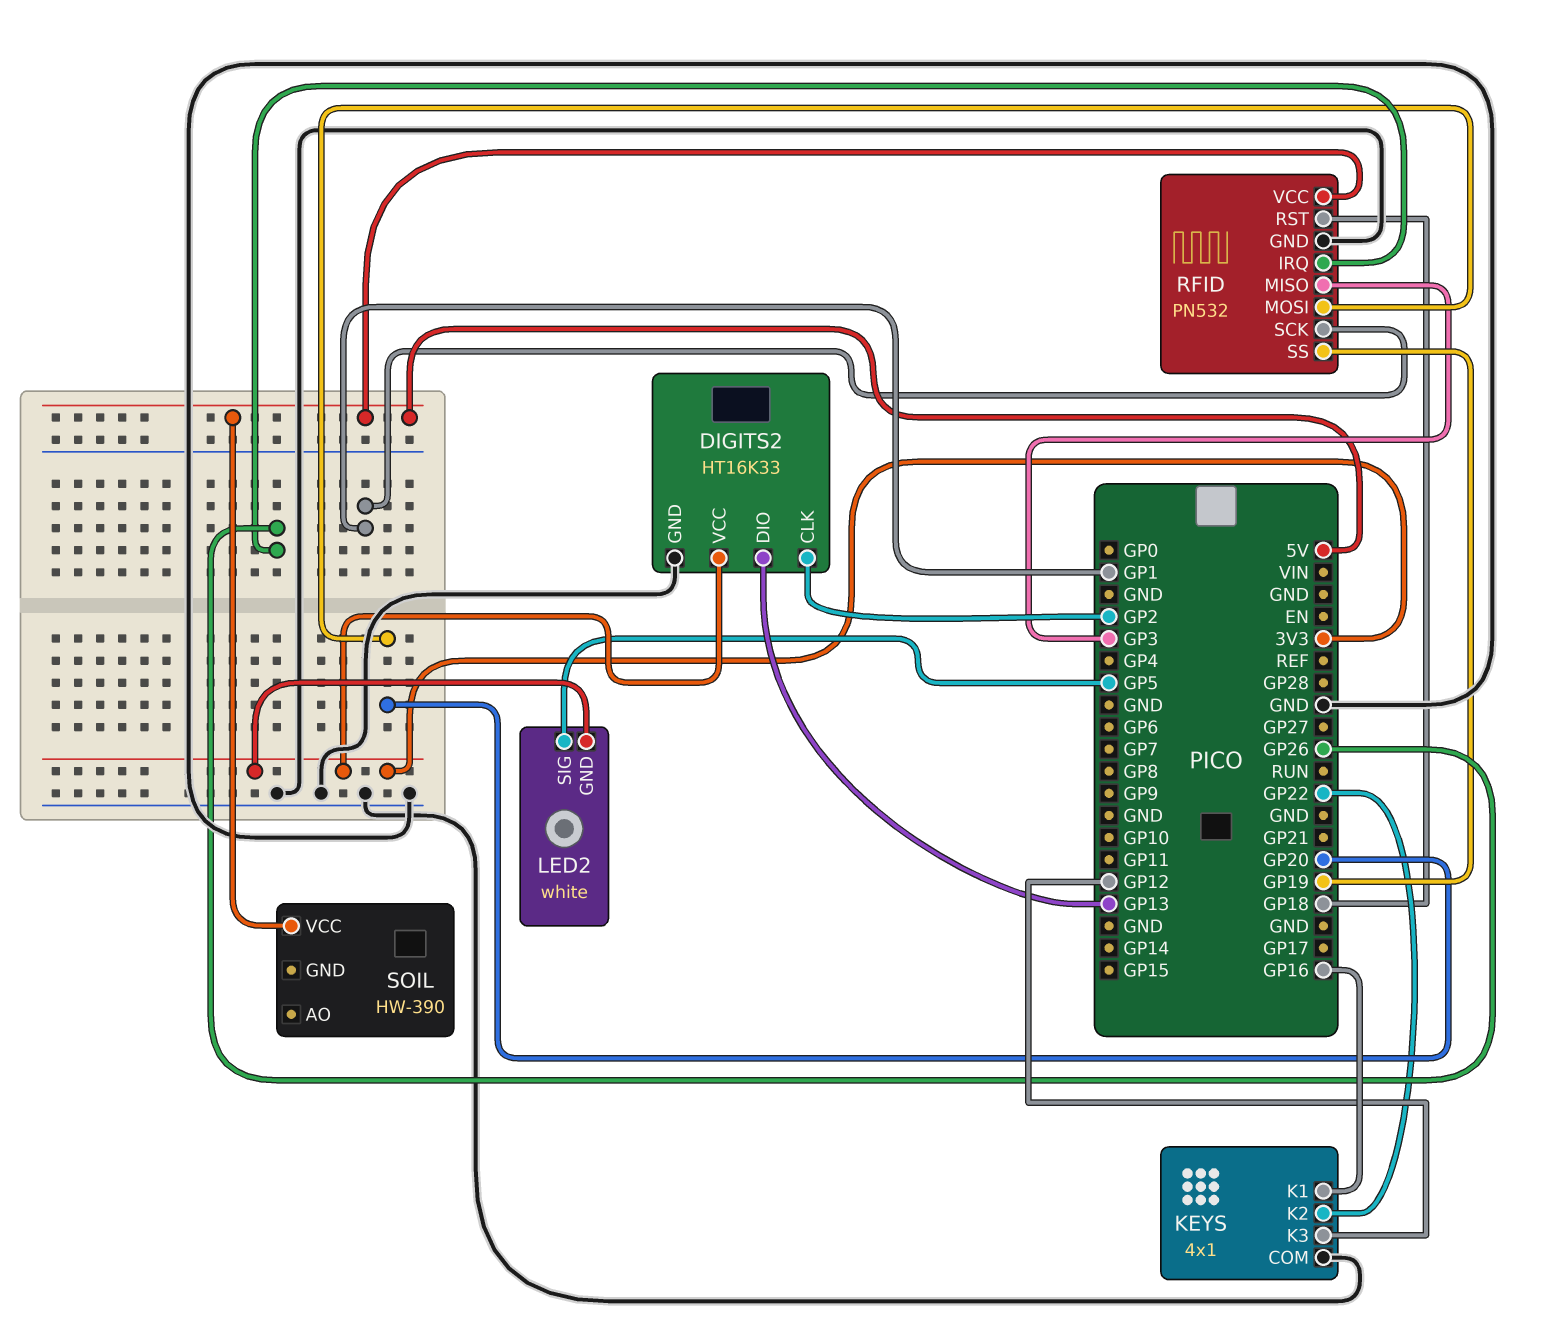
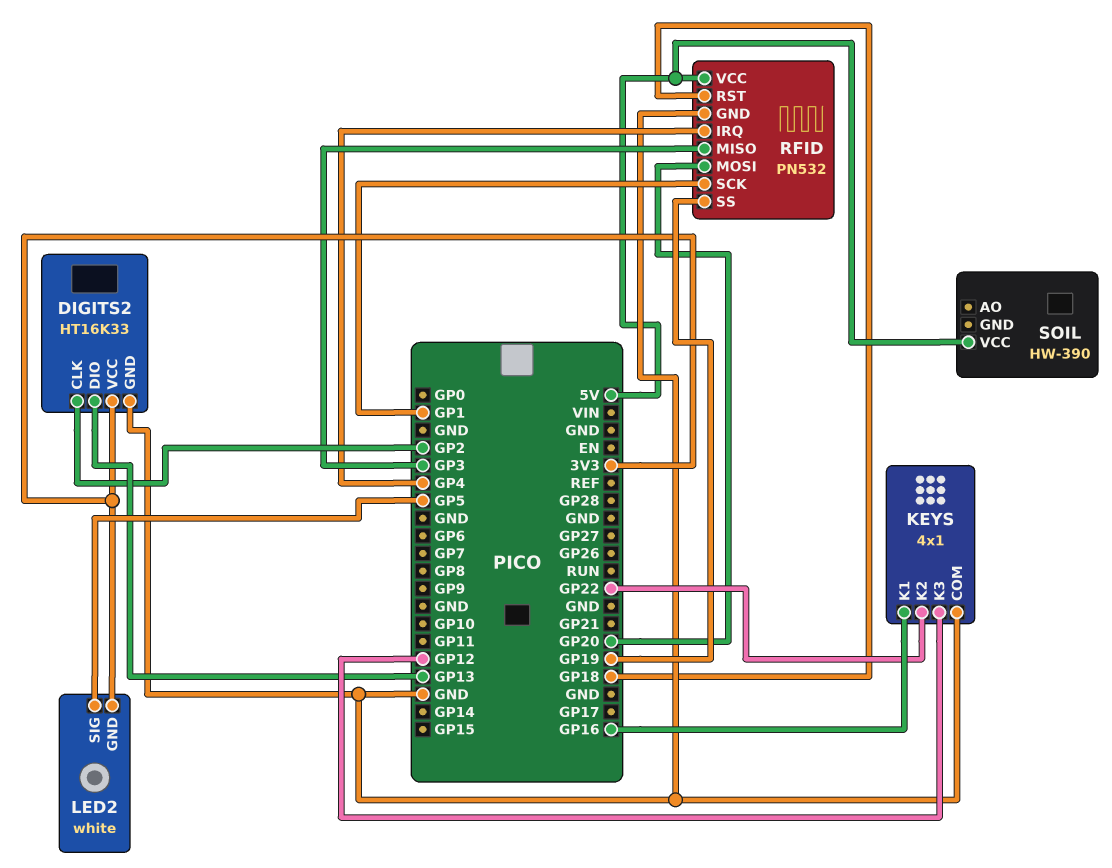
RFID pin IRQ: GP26 -> GP4

